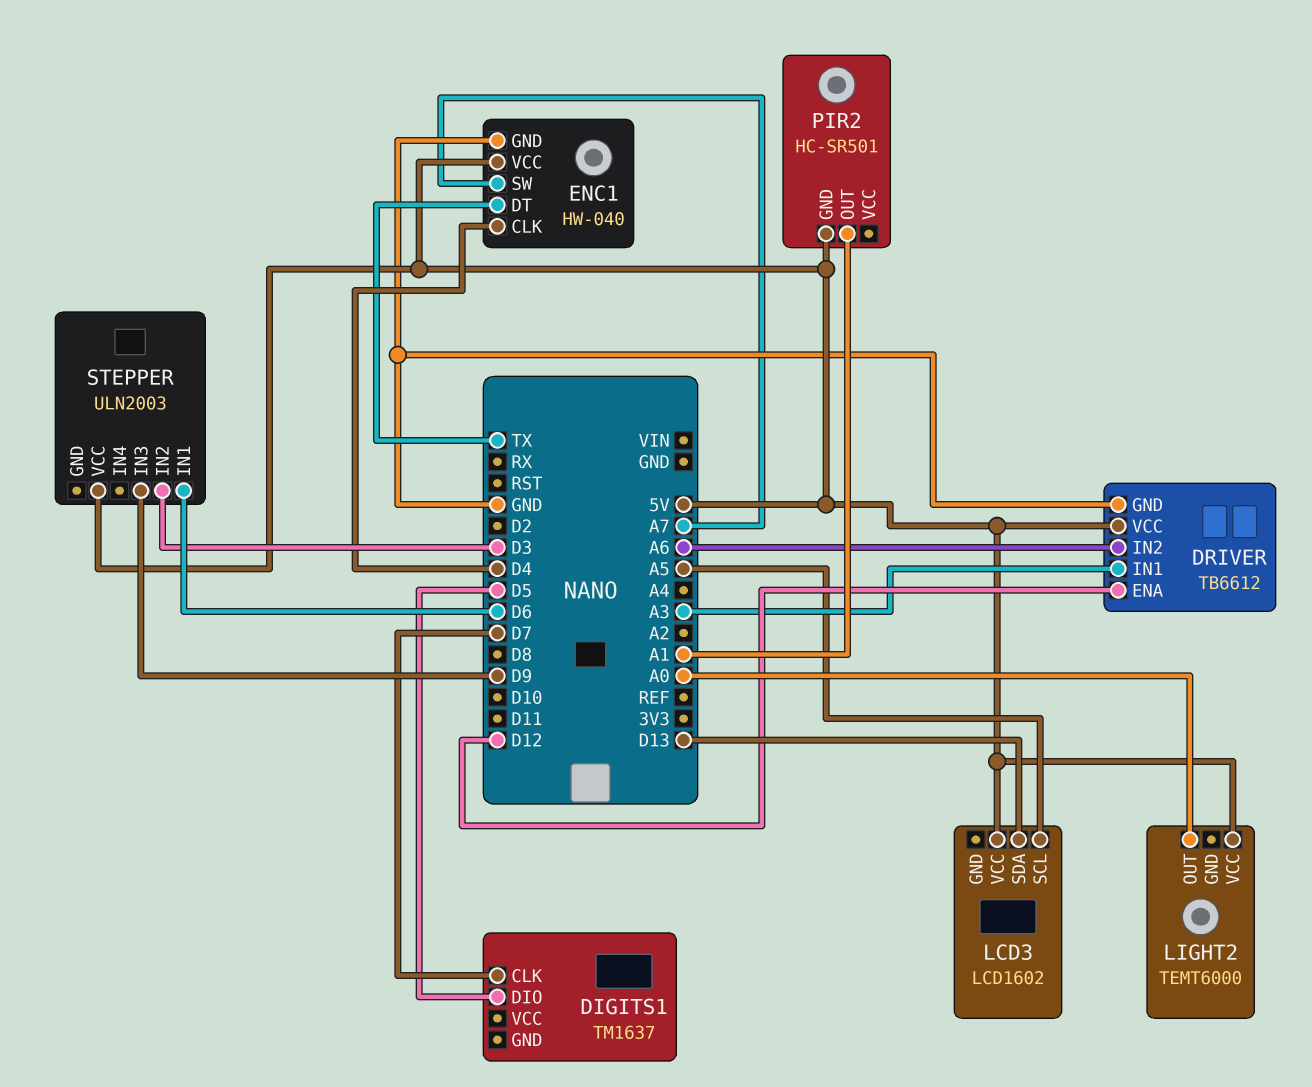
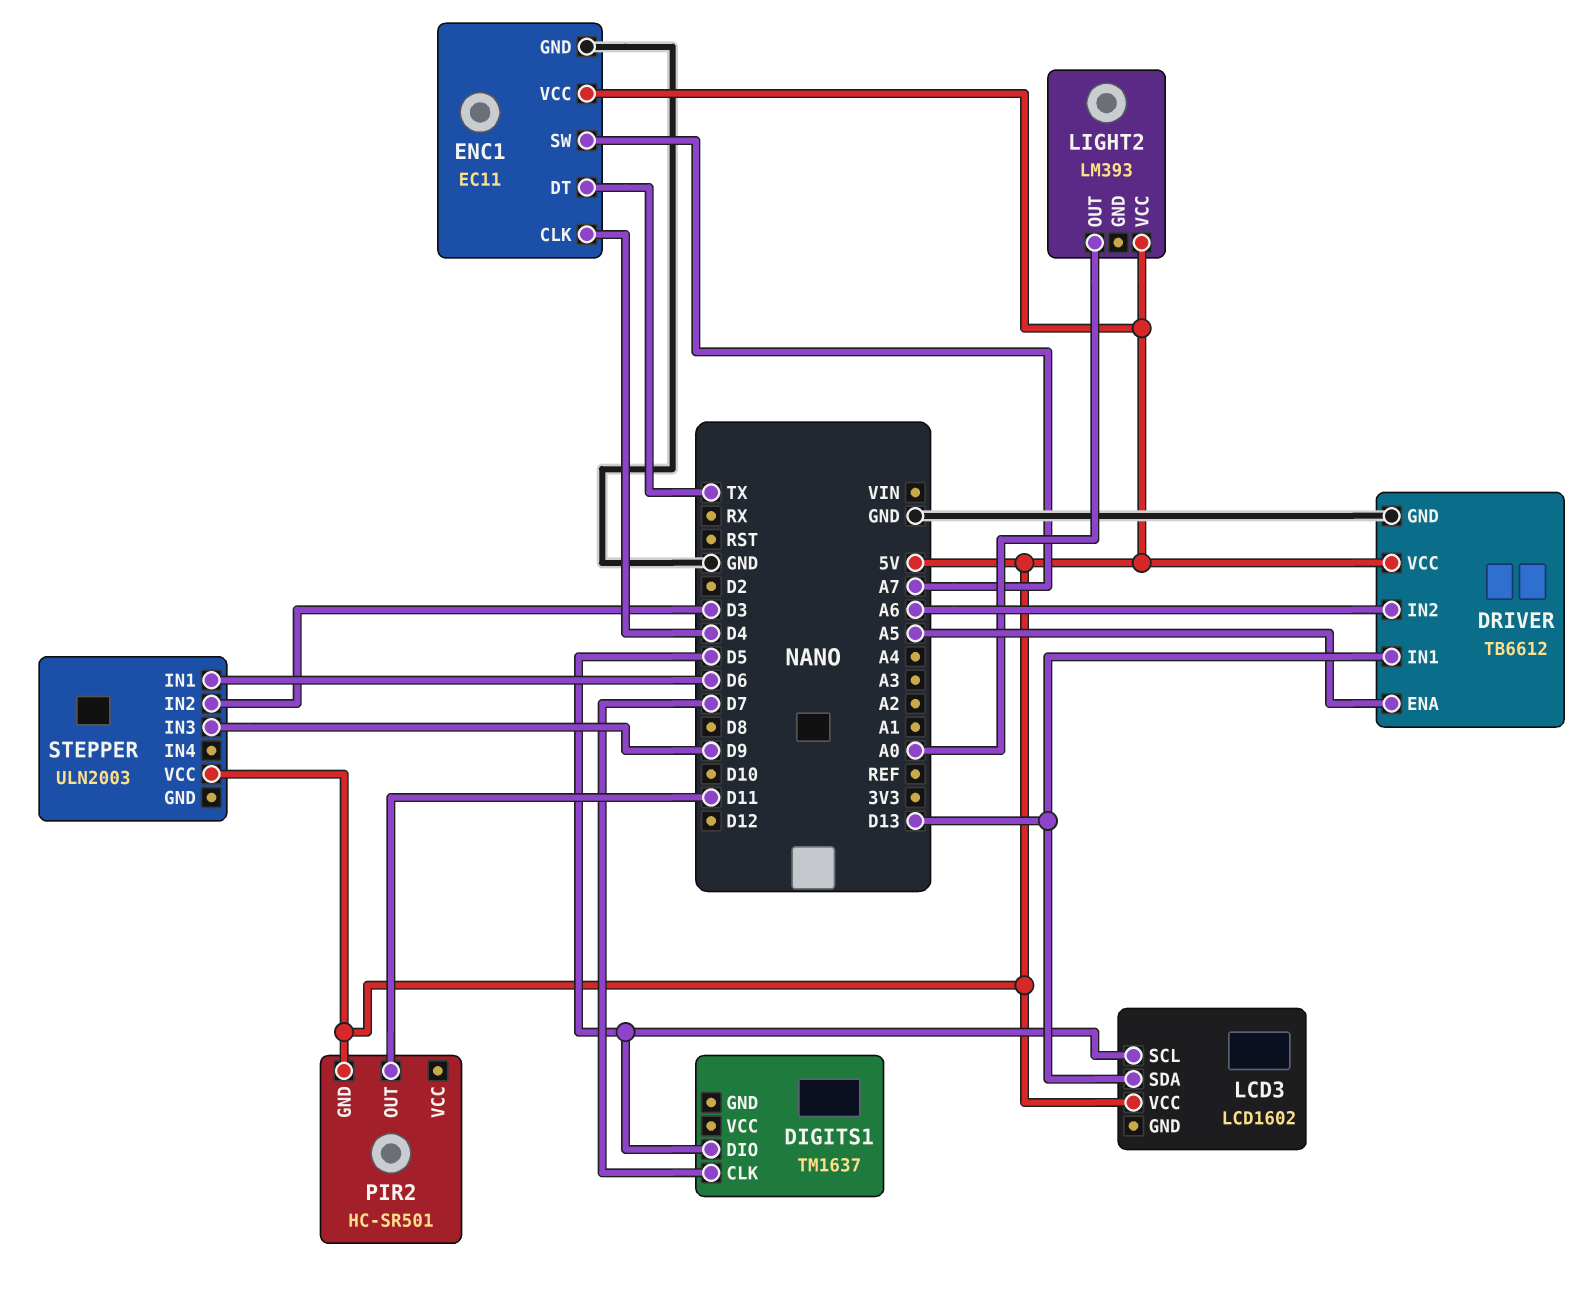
DRIVER pin ENA: D12 -> A5
DRIVER pin IN1: A3 -> D13
ENC1: HW-040 -> EC11
LCD3 pin SCL: A5 -> D5
LIGHT2: TEMT6000 -> LM393
PIR2 pin OUT: A1 -> D11

